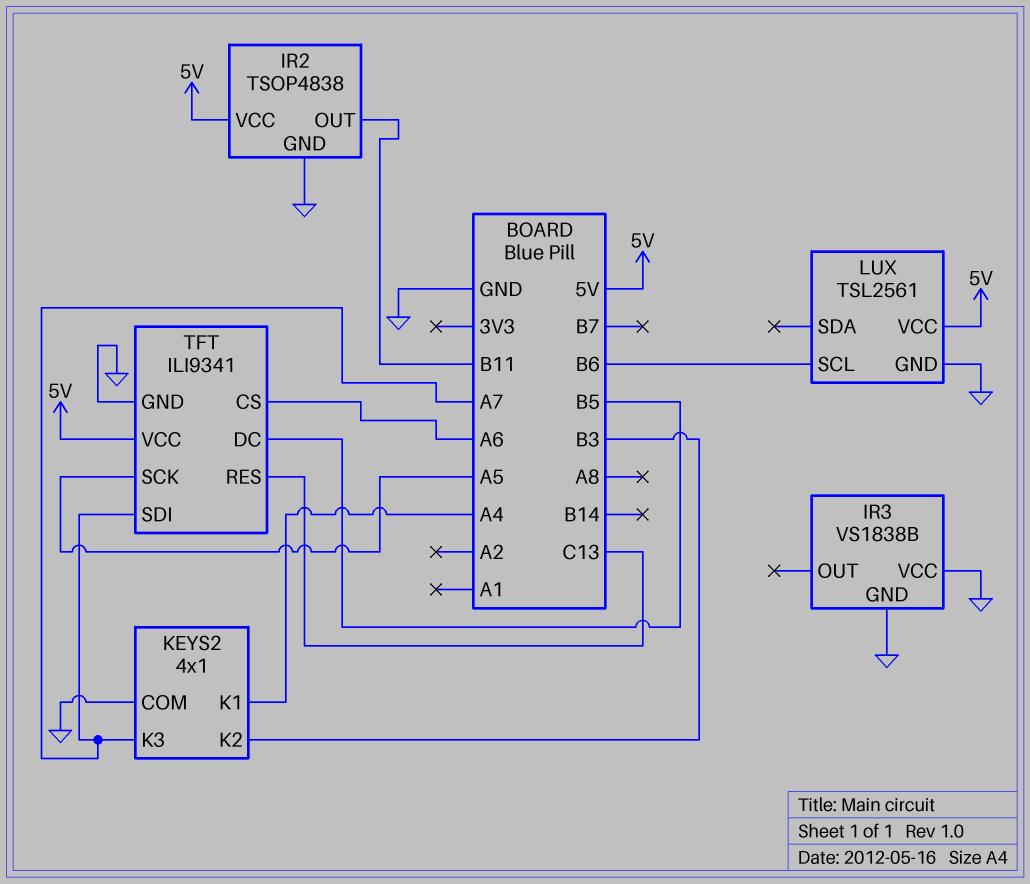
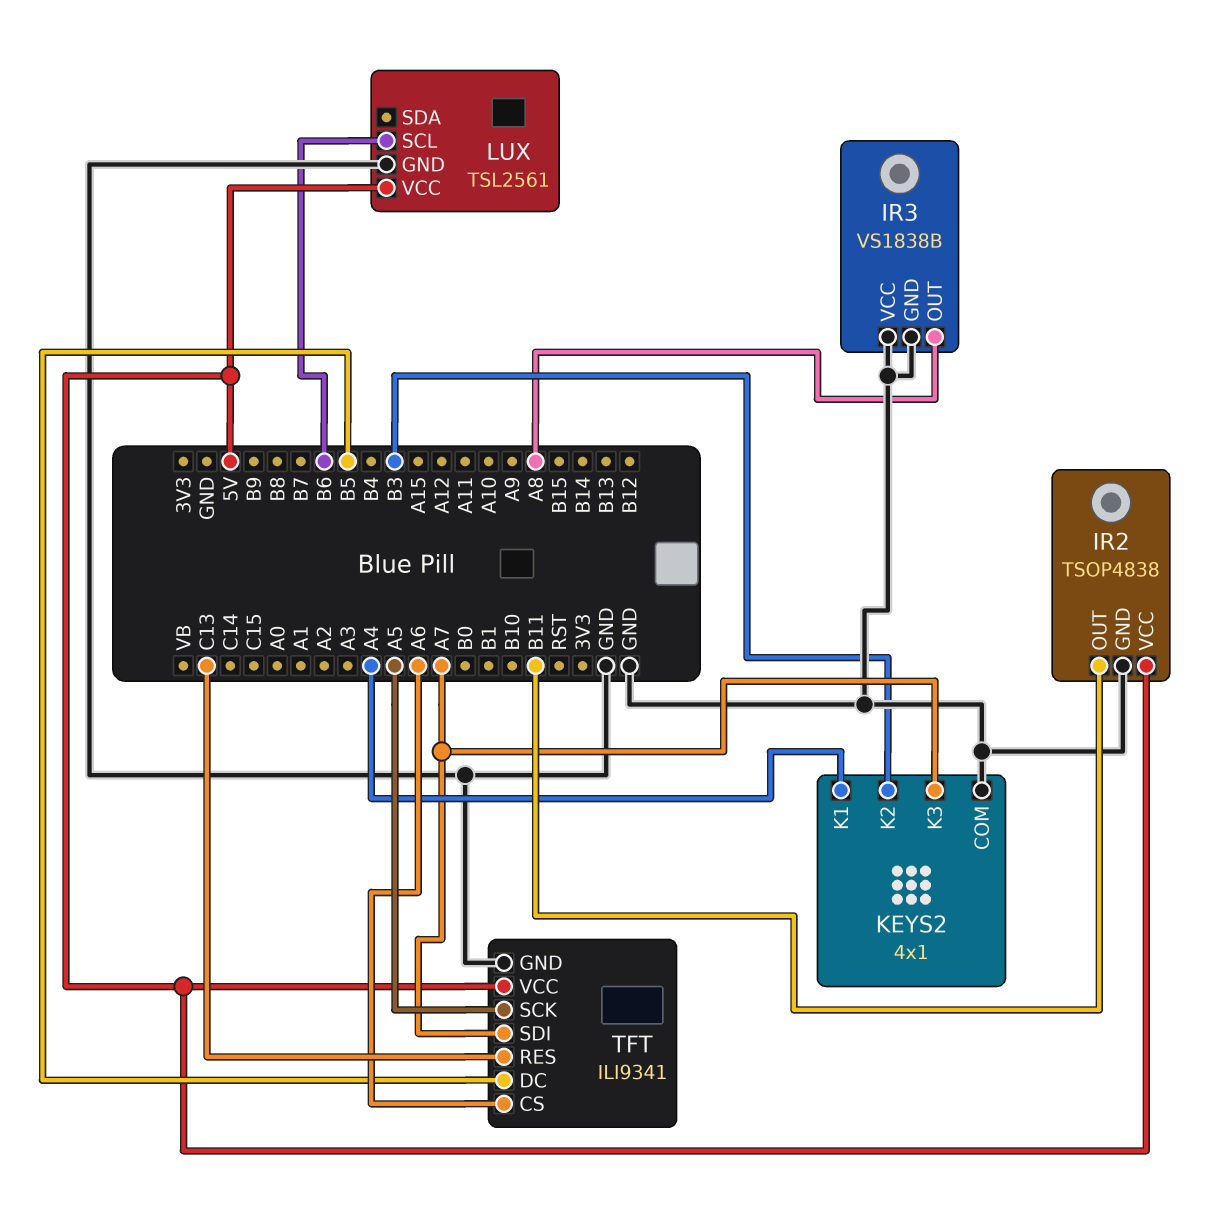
IR3 pin OUT: none -> A8

